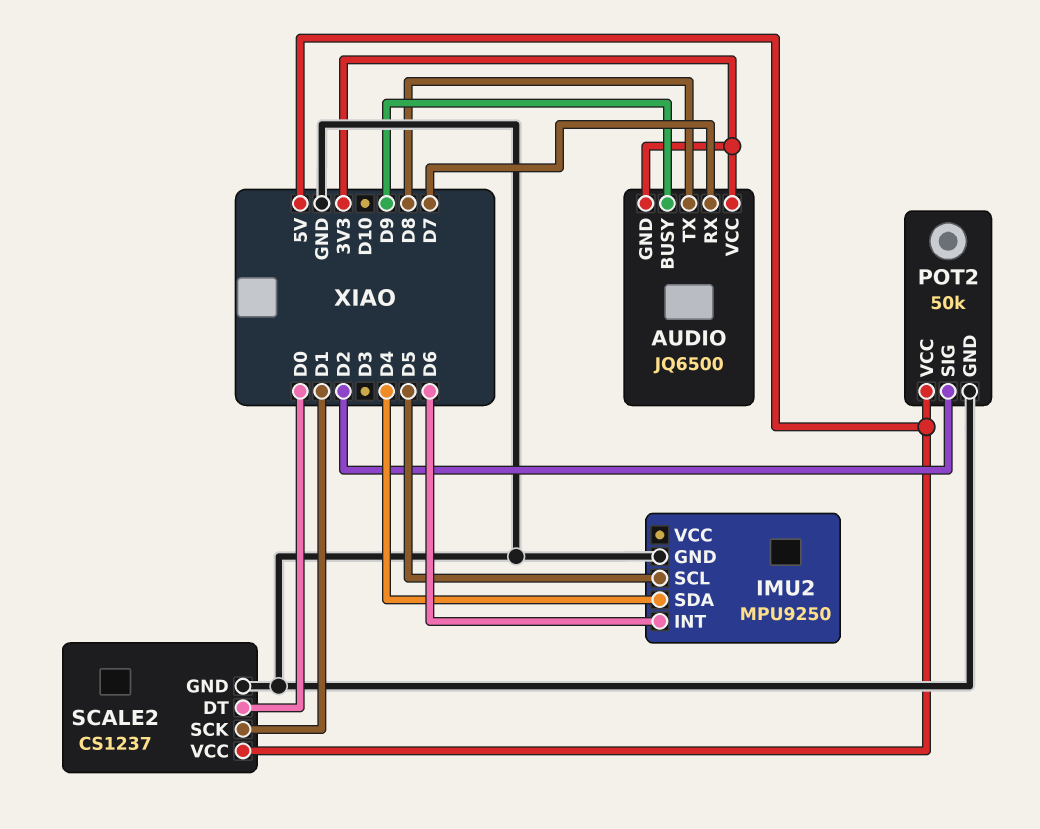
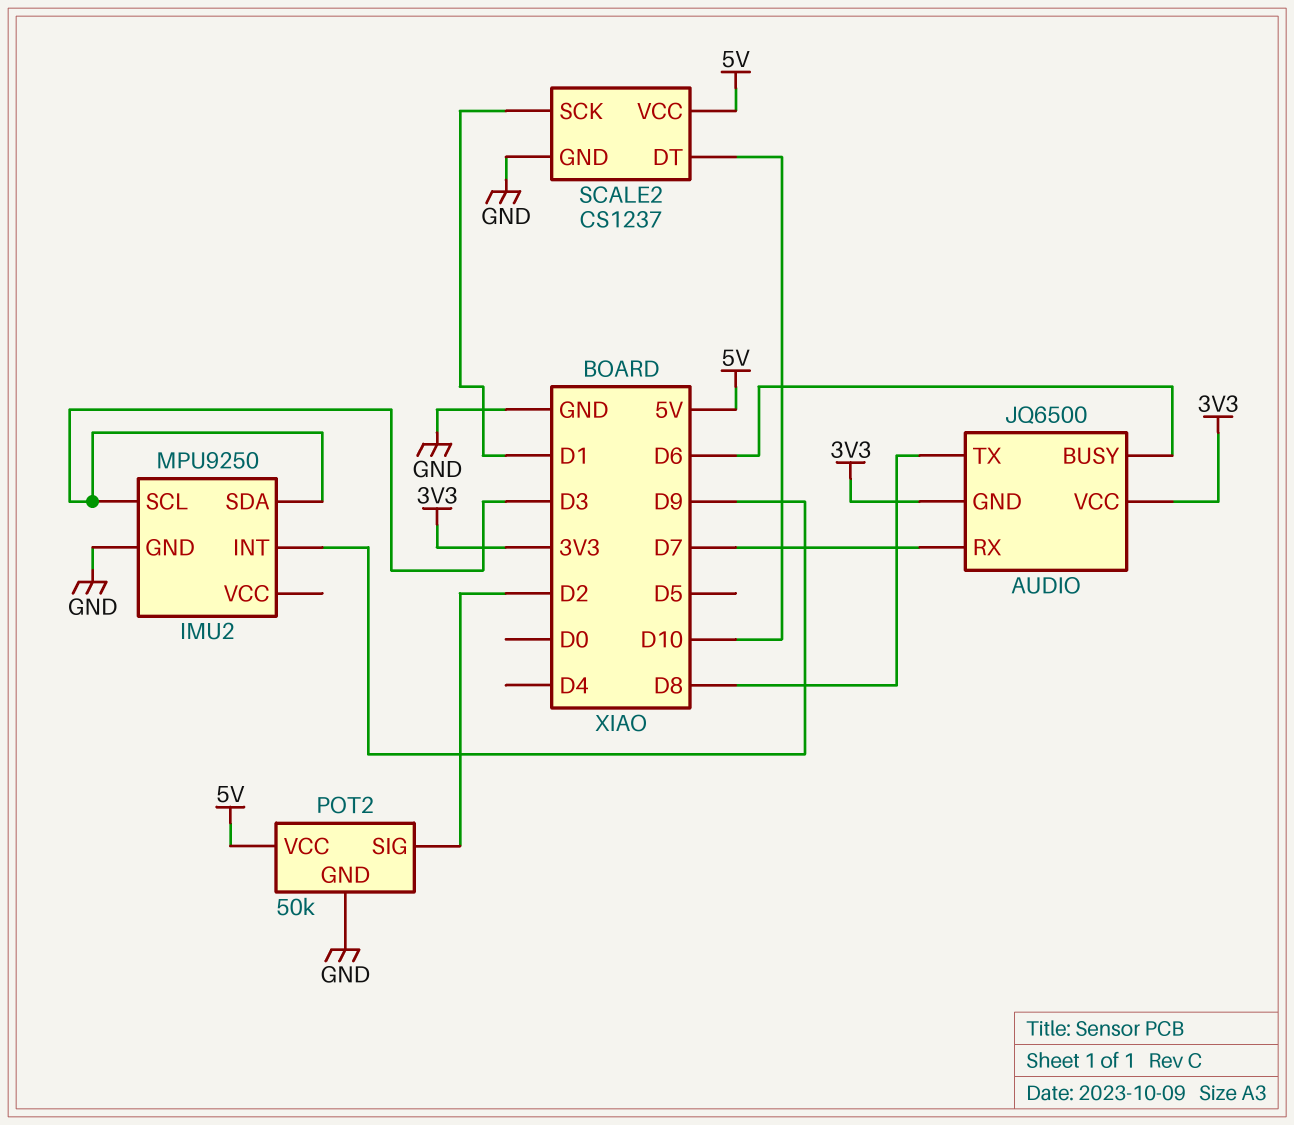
AUDIO pin BUSY: D9 -> D6
IMU2 pin INT: D6 -> D9
IMU2 pin SCL: D5 -> D3
IMU2 pin SDA: D4 -> D3
SCALE2 pin DT: D0 -> D10

